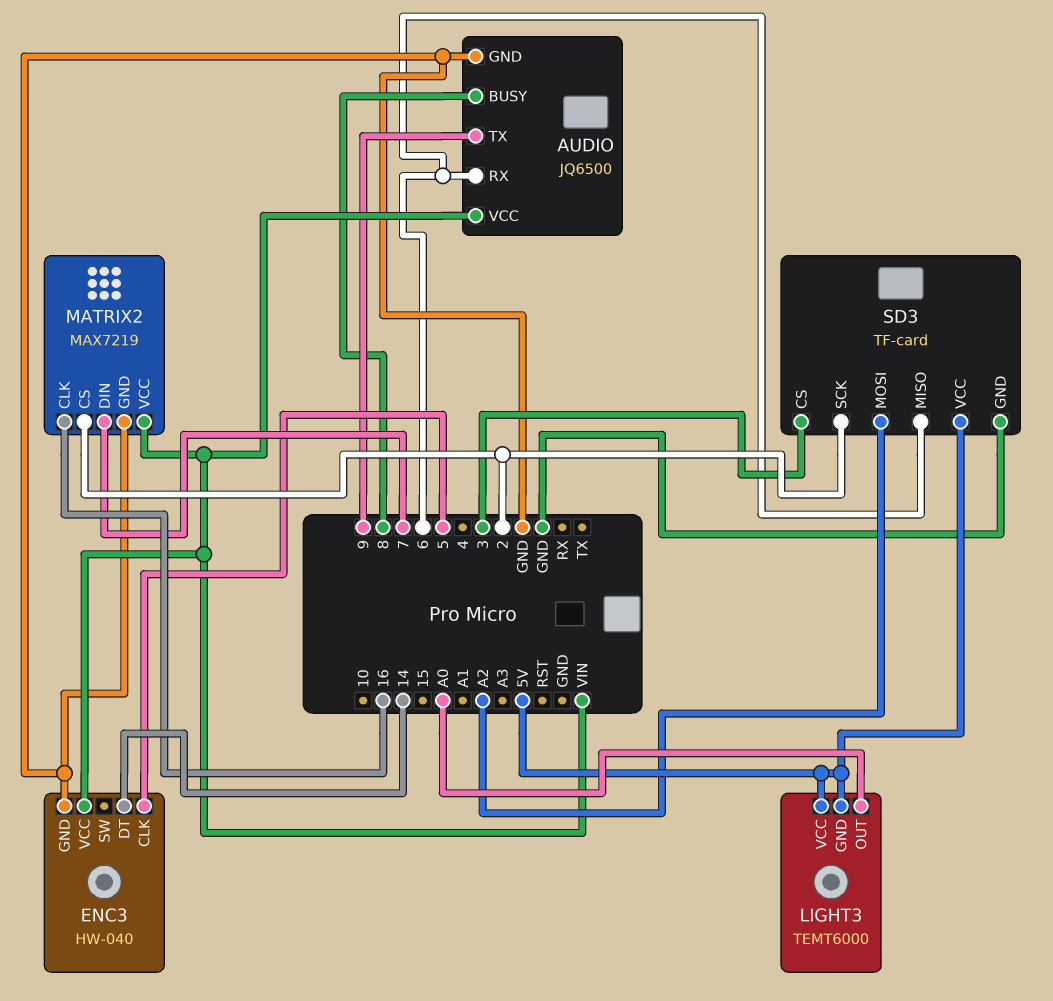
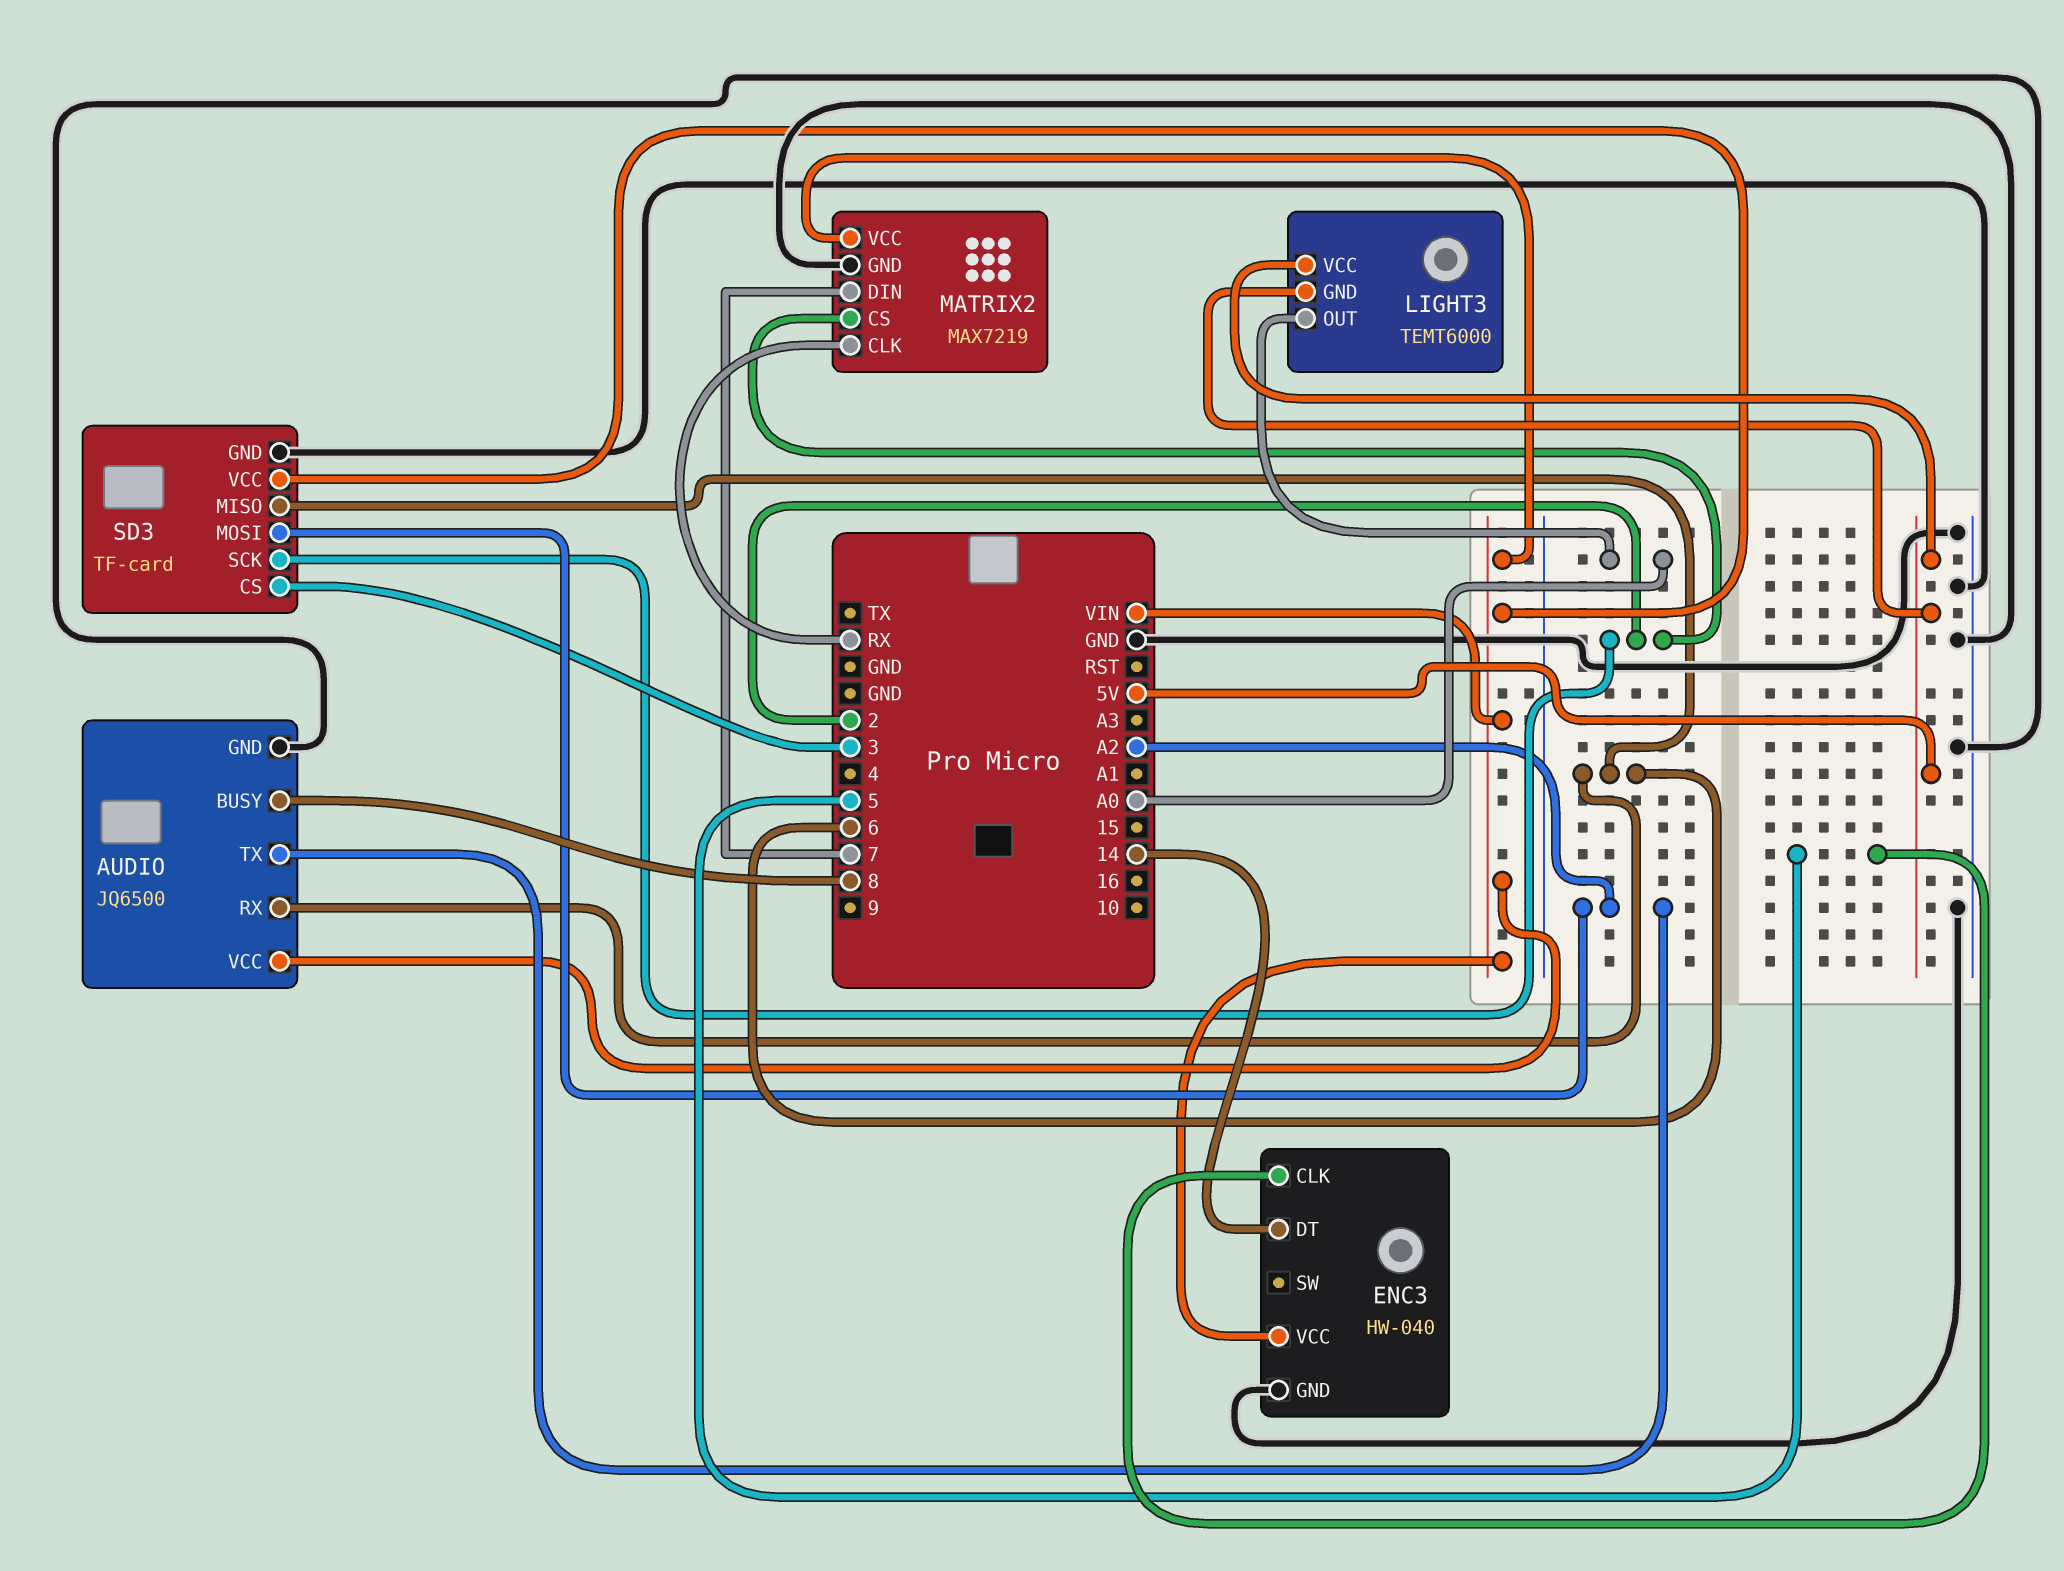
AUDIO pin TX: 9 -> A2
MATRIX2 pin CLK: 16 -> RX
SD3 pin VCC: 5V -> VIN

